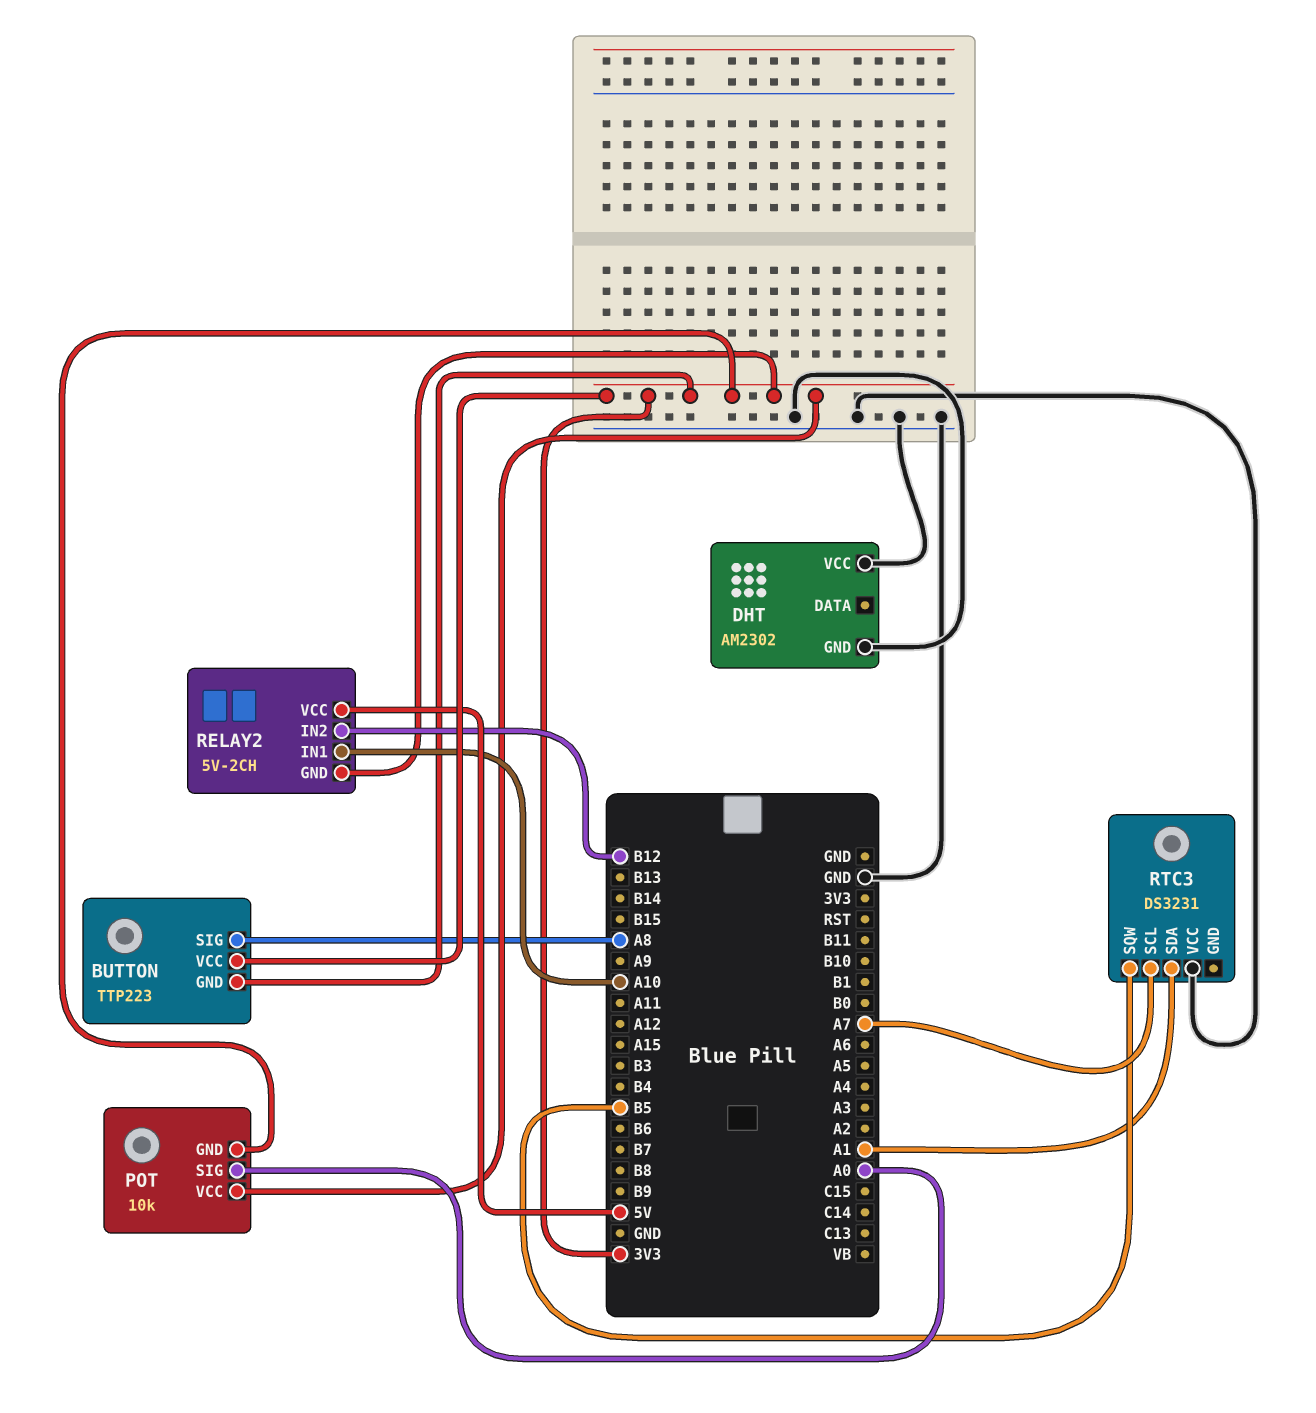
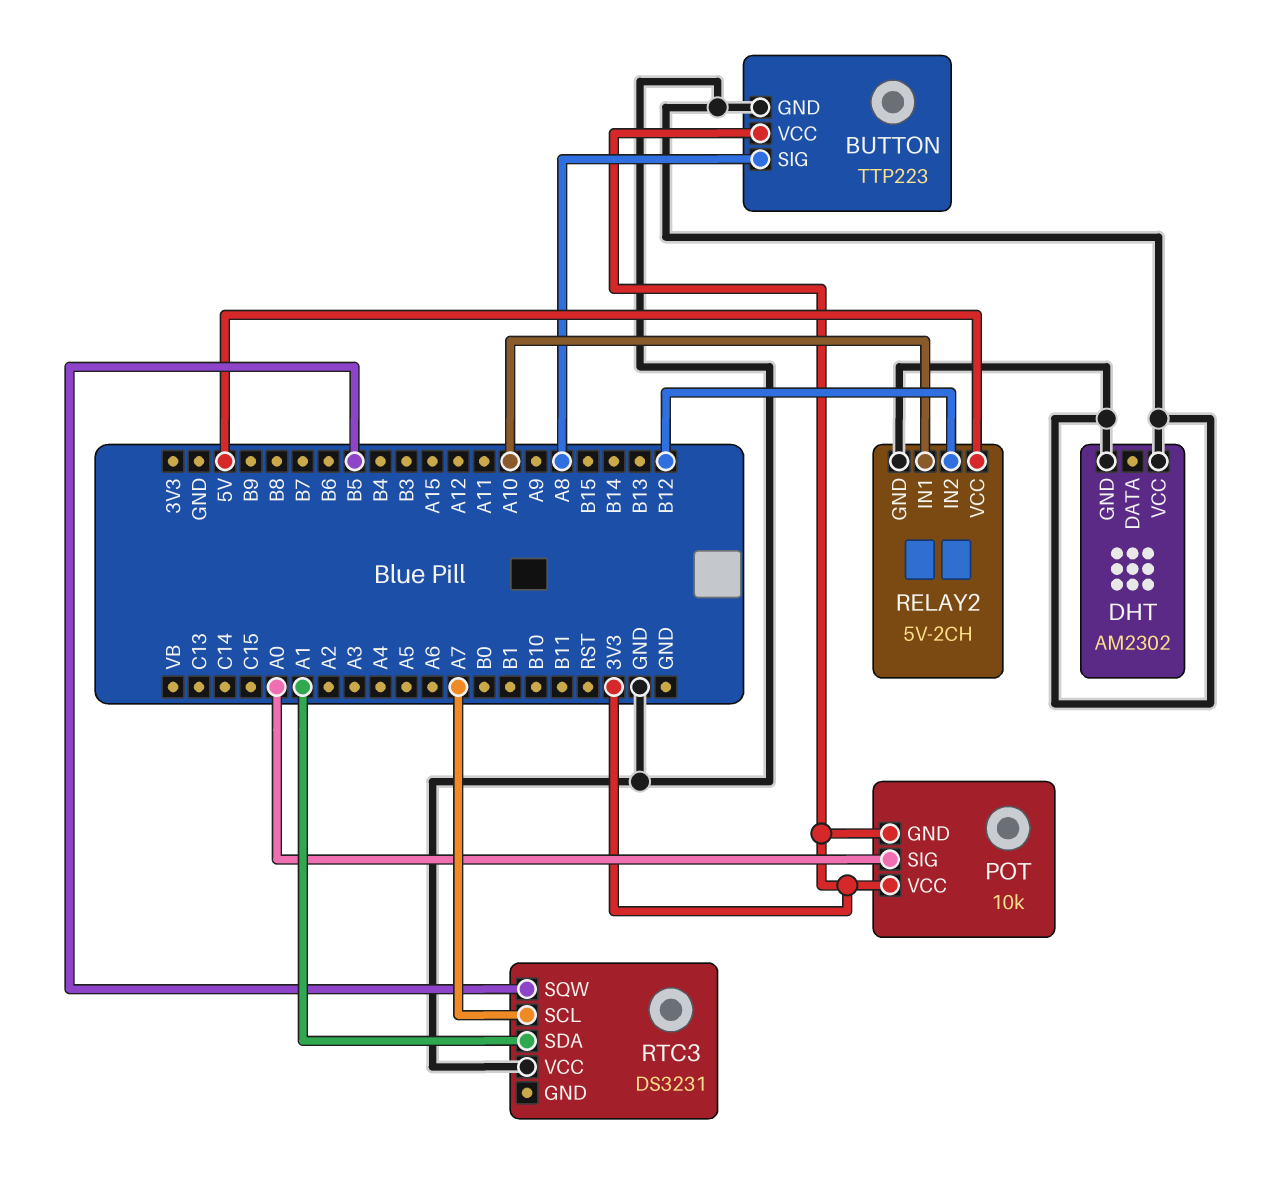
BUTTON pin GND: 3V3 -> GND
RELAY2 pin GND: 3V3 -> GND

